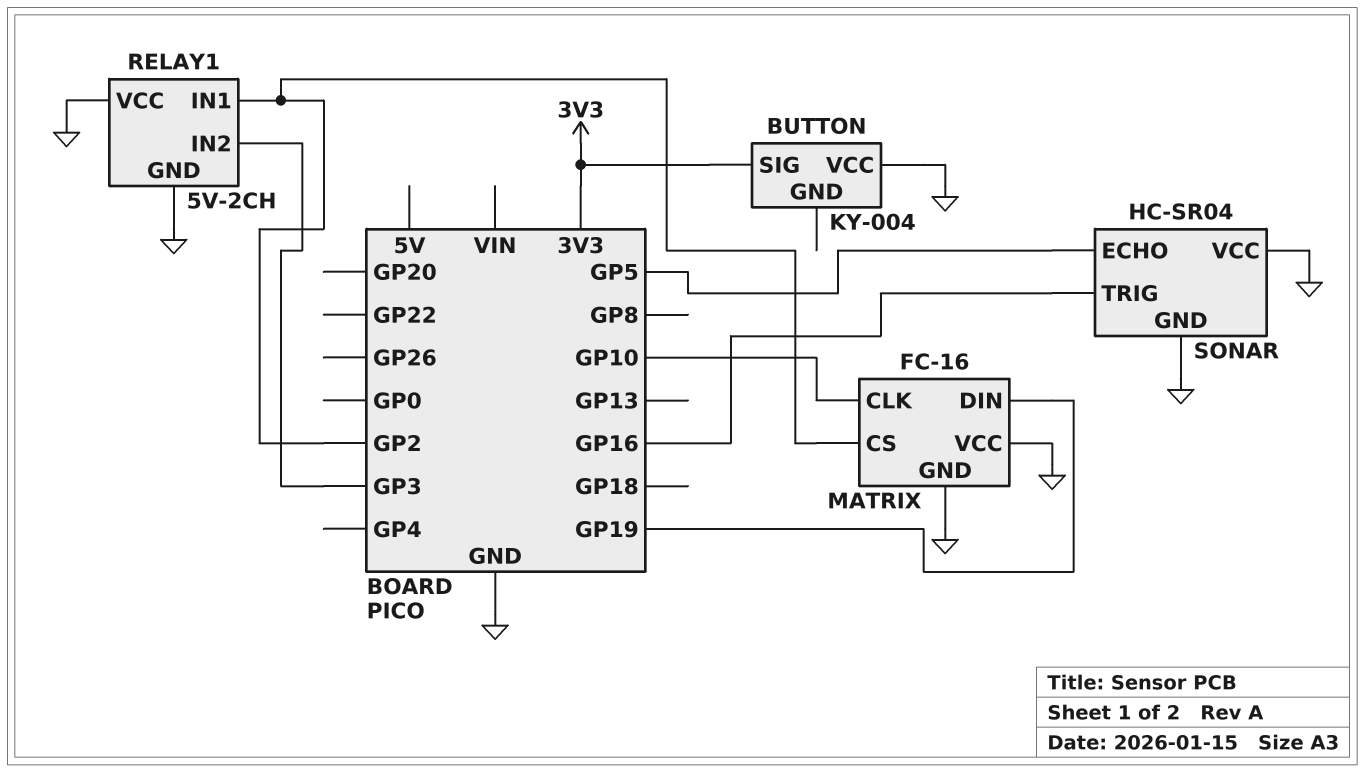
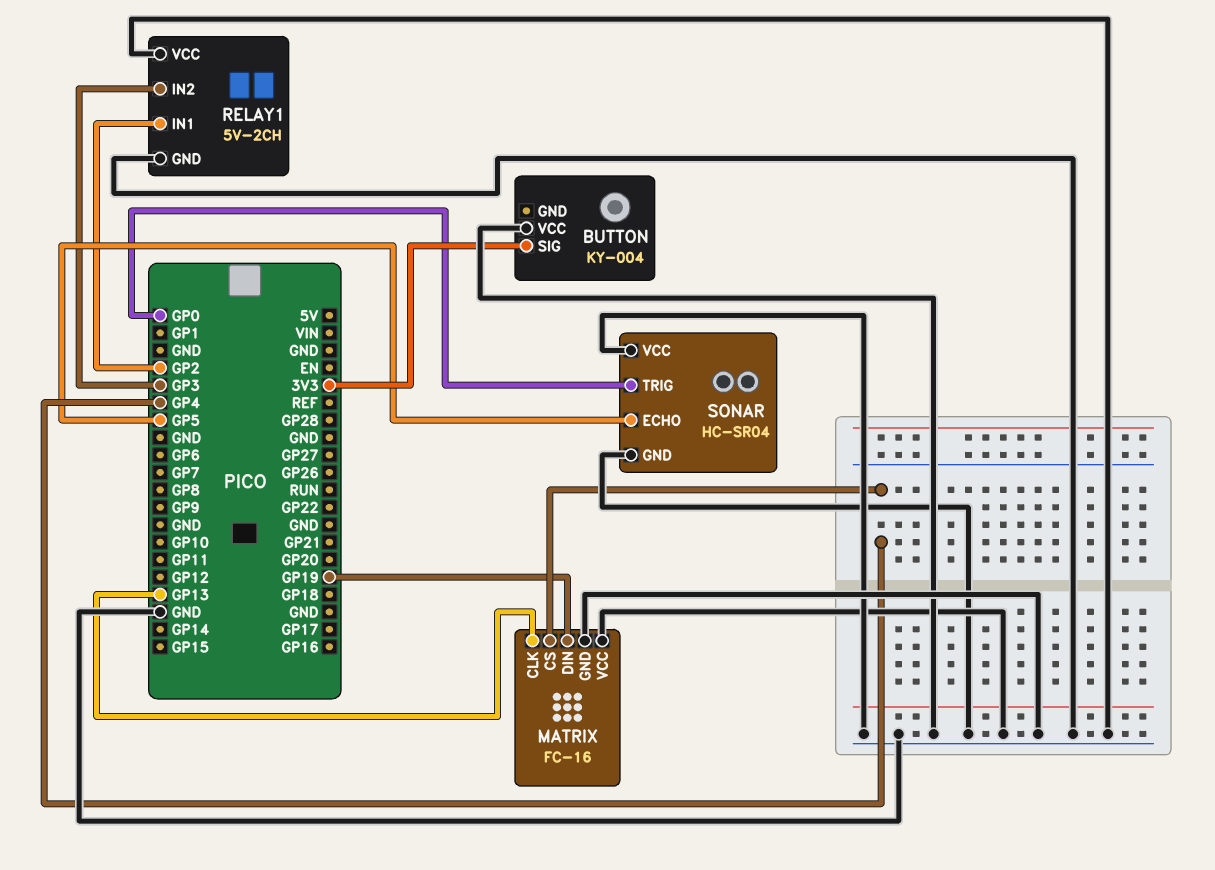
MATRIX pin CLK: GP10 -> GP13
MATRIX pin CS: GP2 -> GP4
SONAR pin TRIG: GP16 -> GP0

